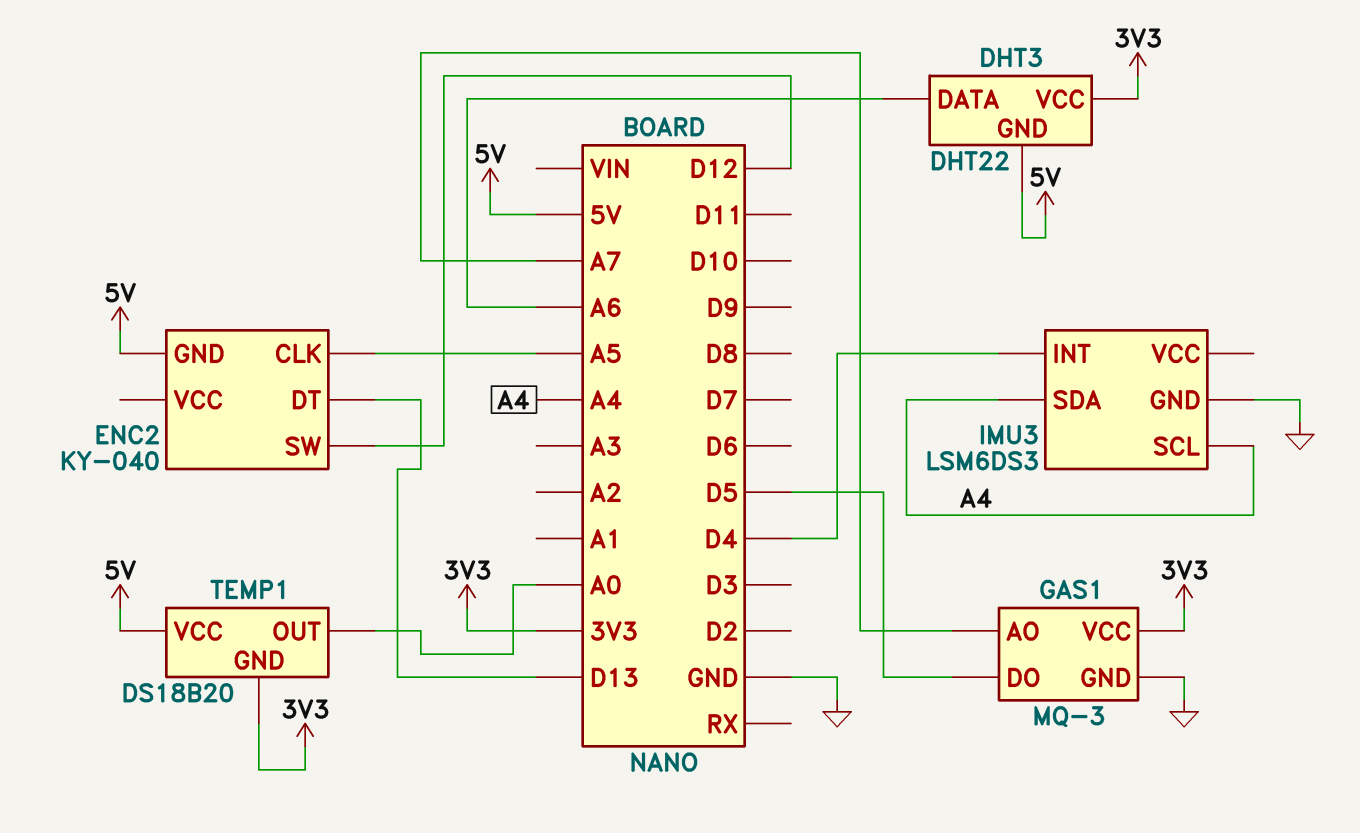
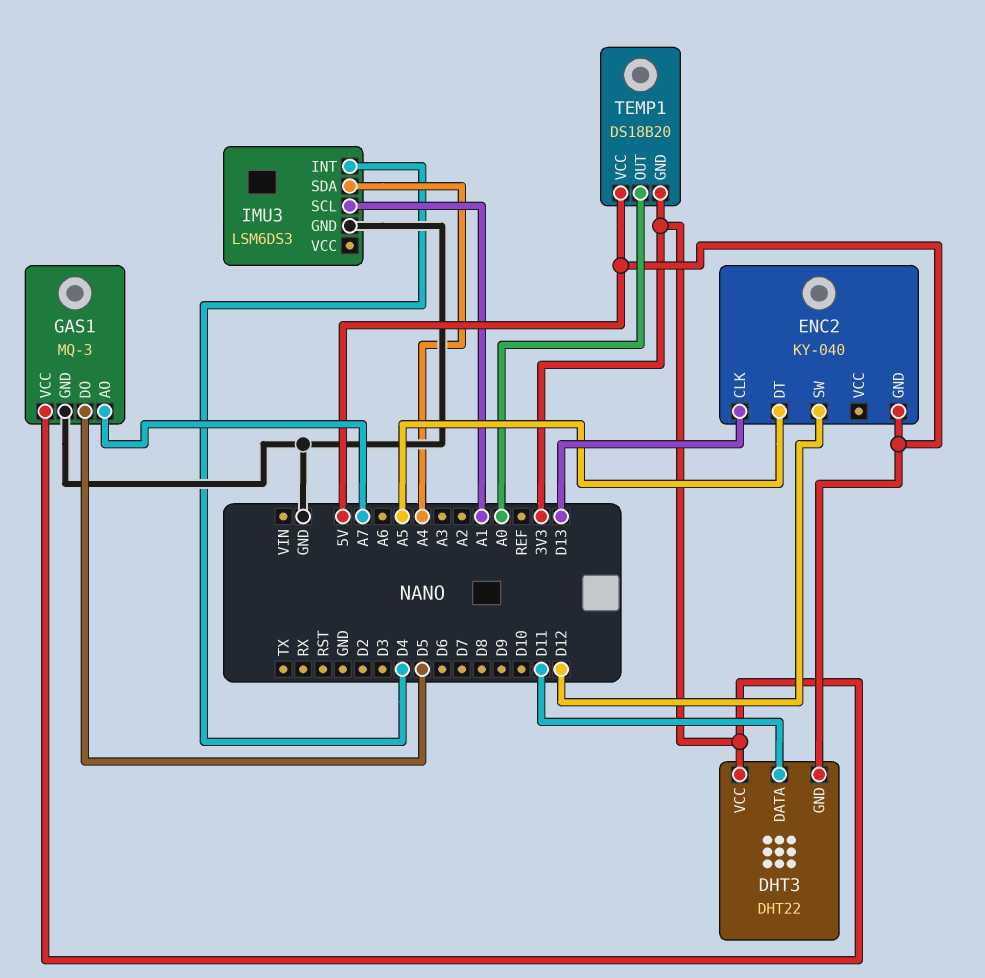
DHT3 pin DATA: A6 -> D11
ENC2 pin CLK: A5 -> D13
ENC2 pin DT: D13 -> A5
IMU3 pin SCL: A4 -> A1

